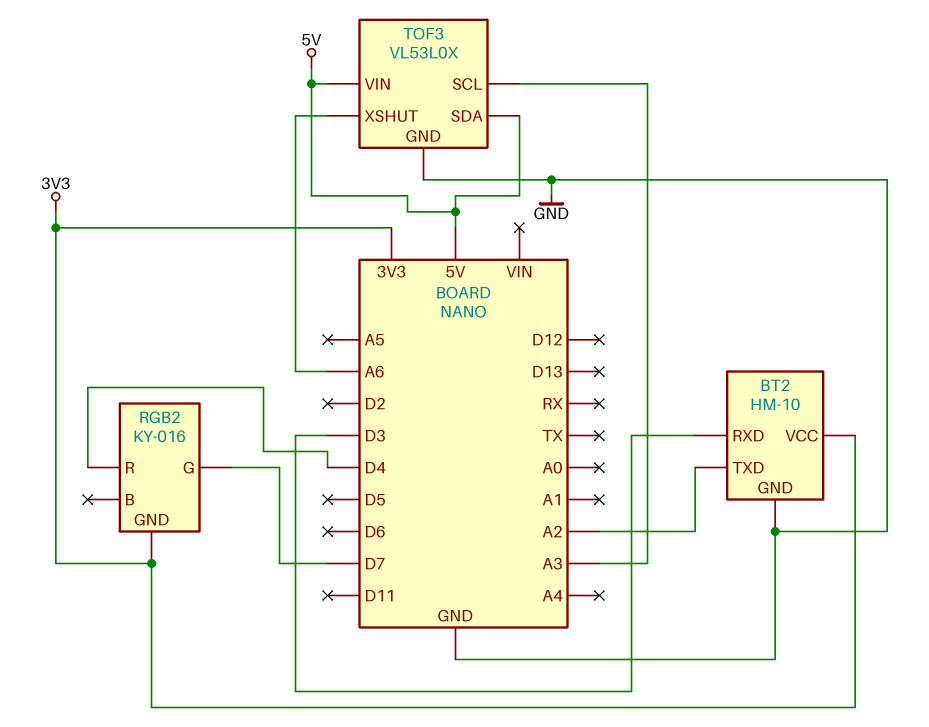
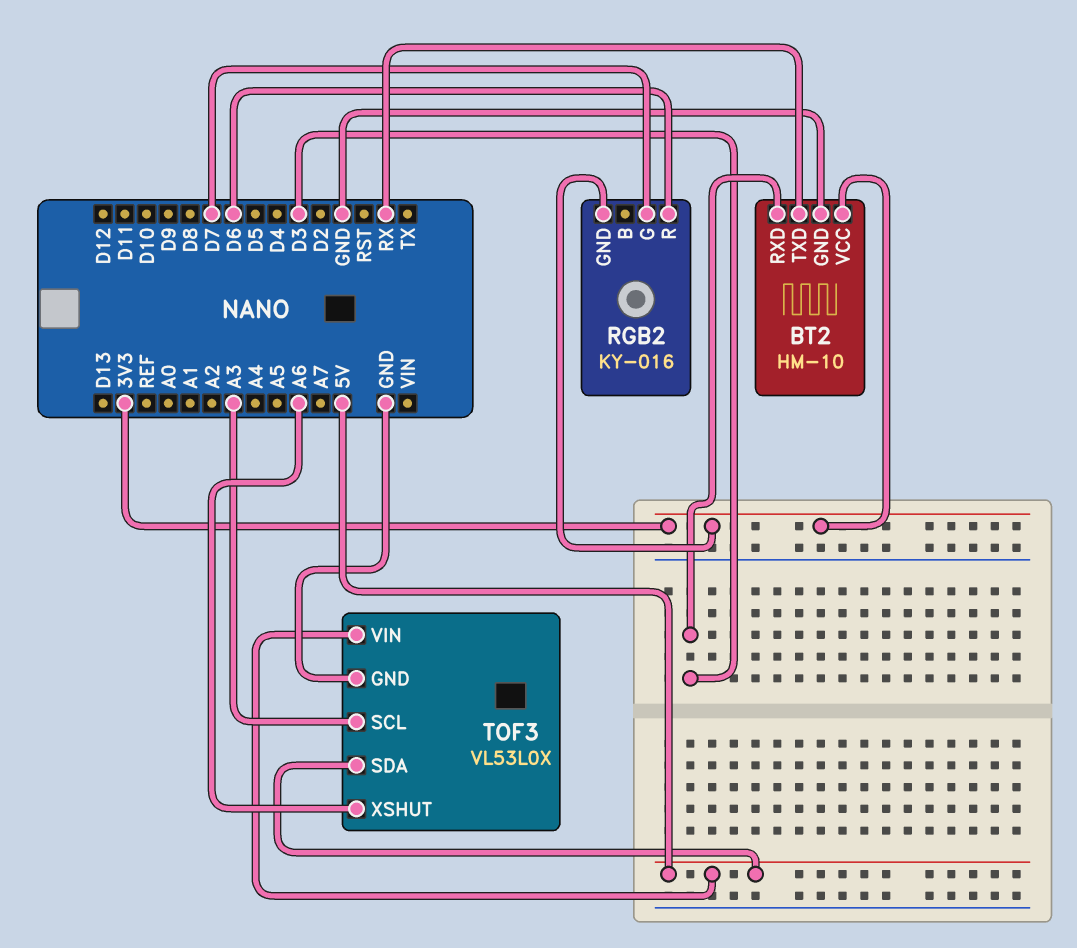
BT2 pin TXD: A2 -> RX
RGB2 pin R: D4 -> D6

